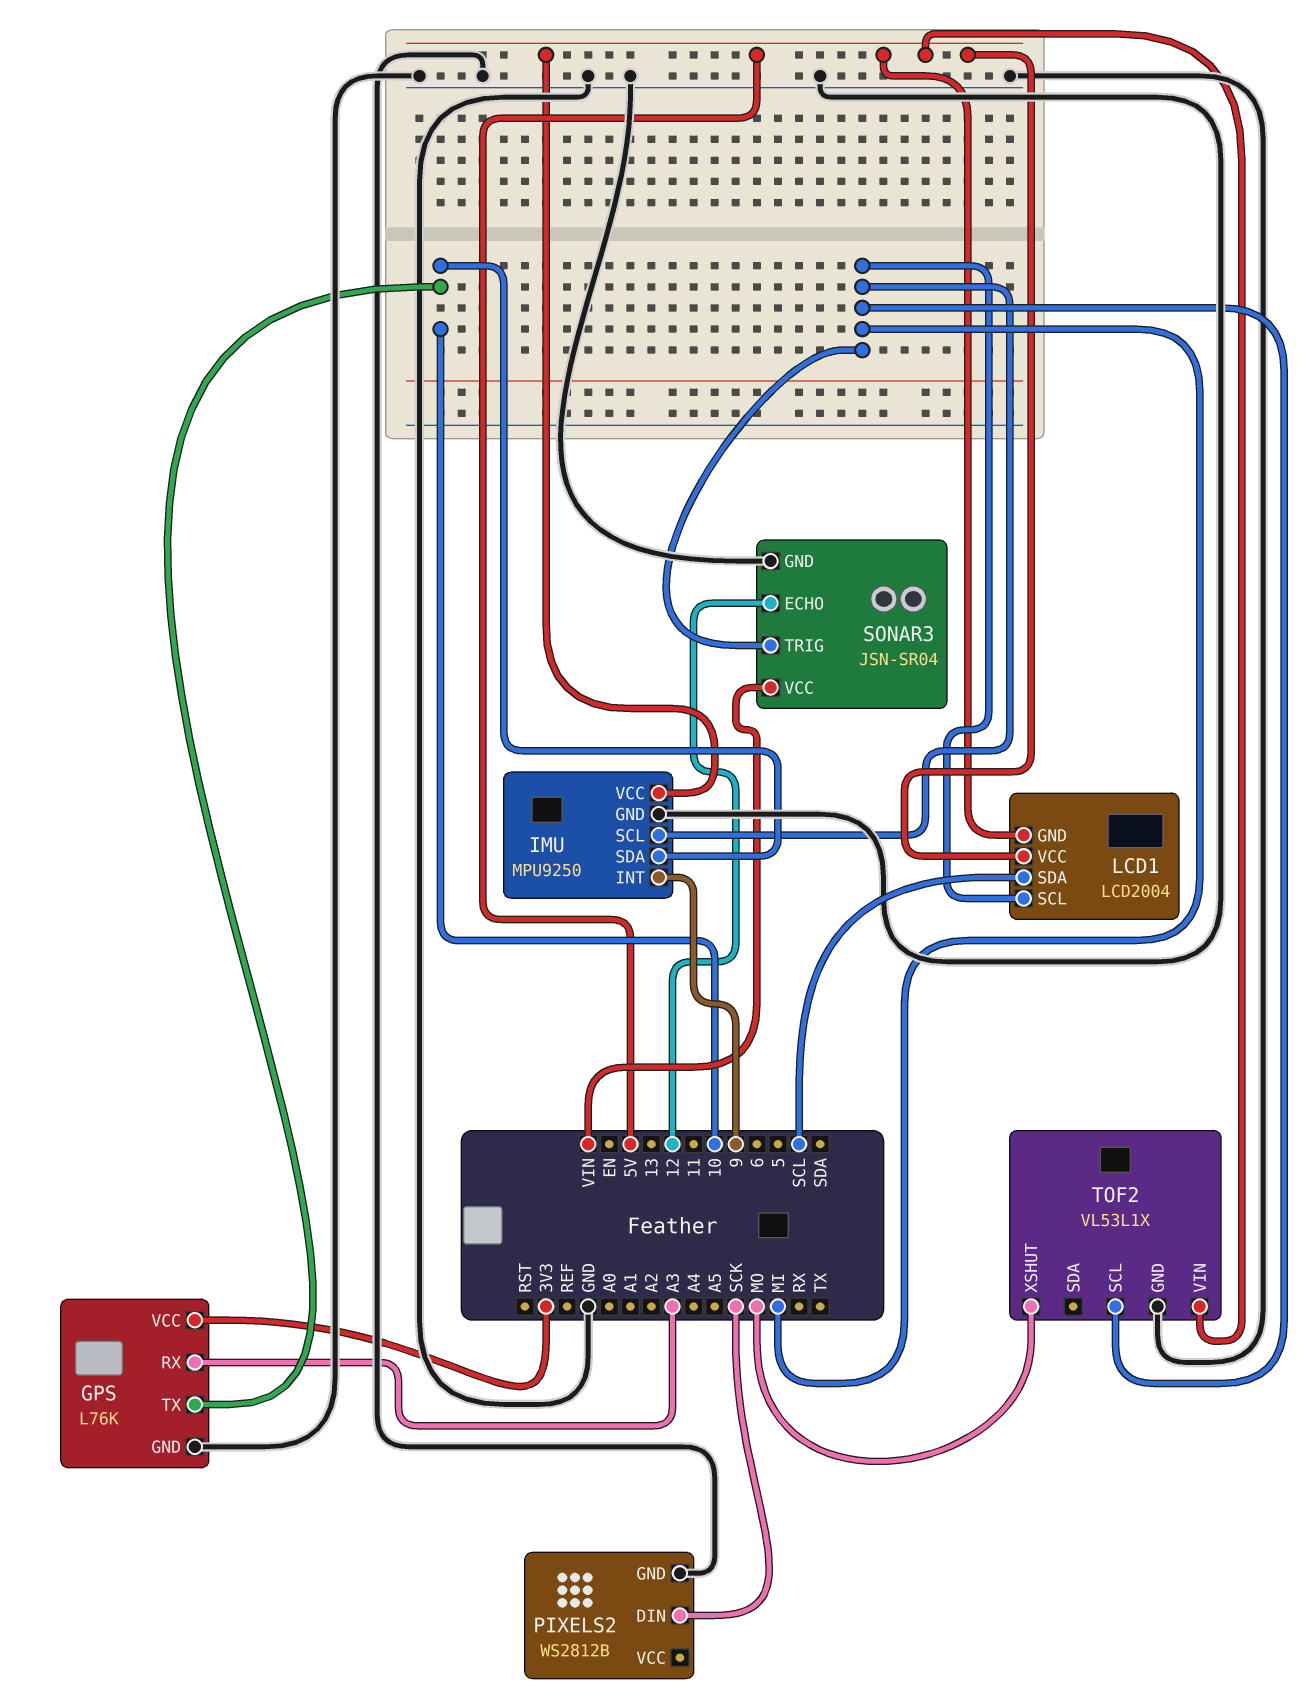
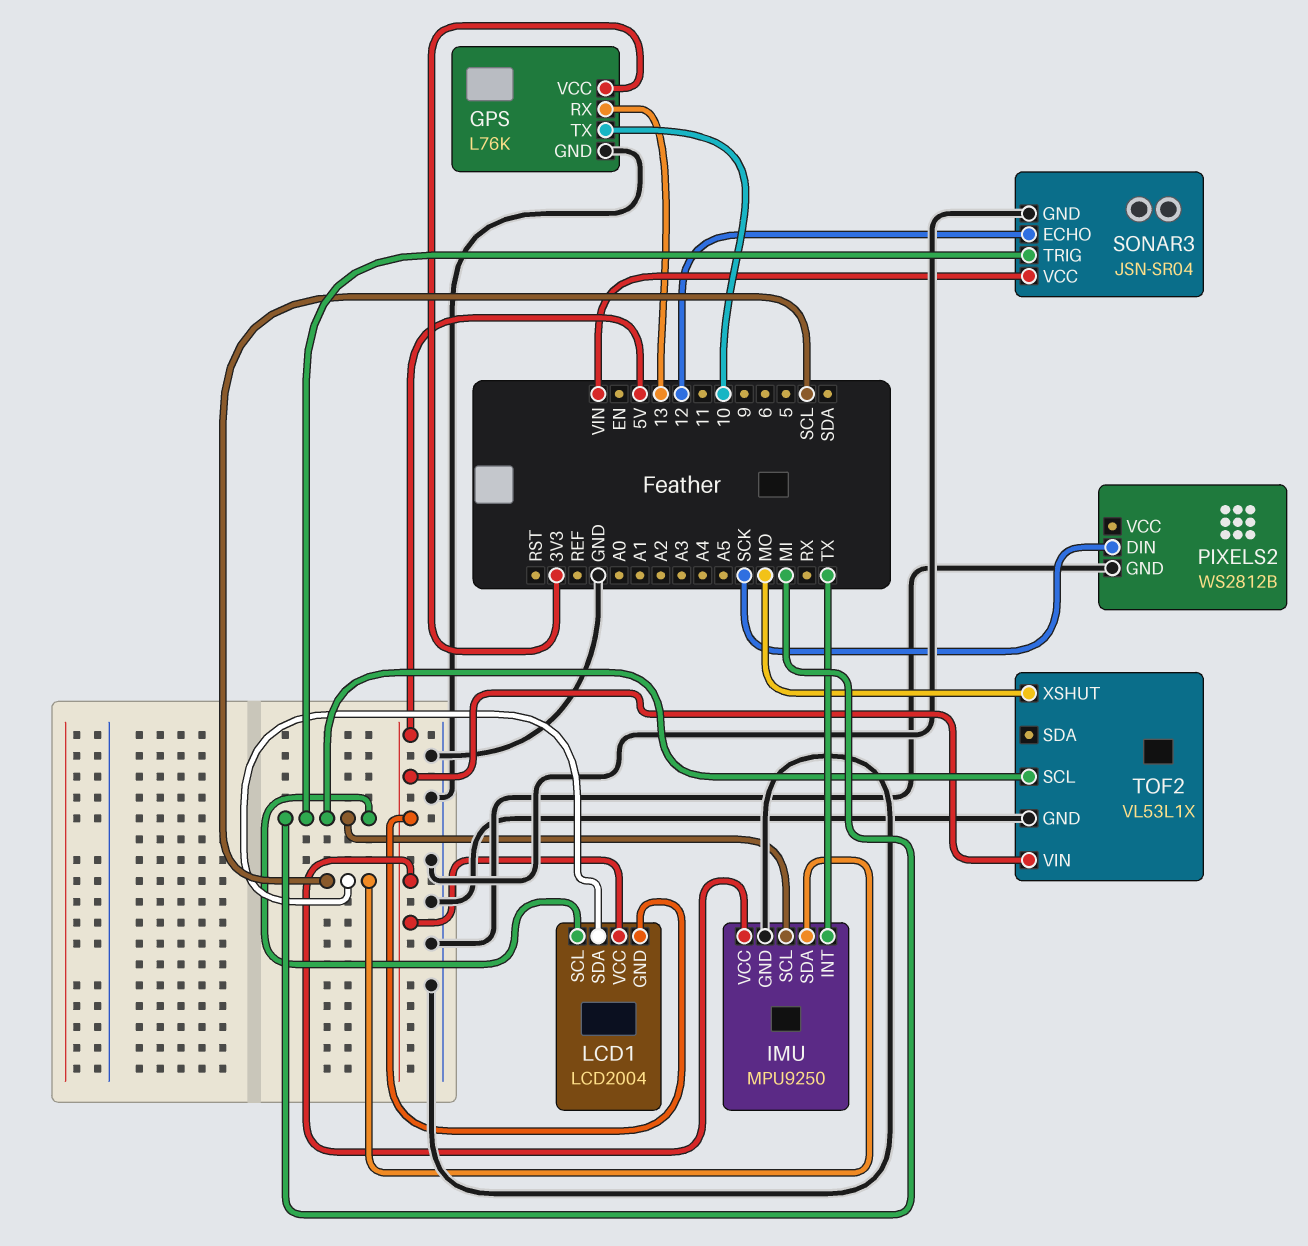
GPS pin RX: A3 -> 13
IMU pin INT: 9 -> TX
IMU pin SDA: 10 -> SCL

